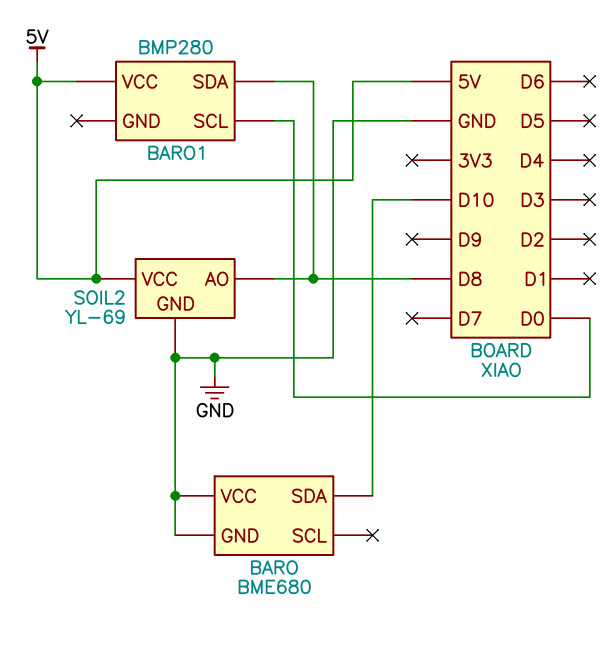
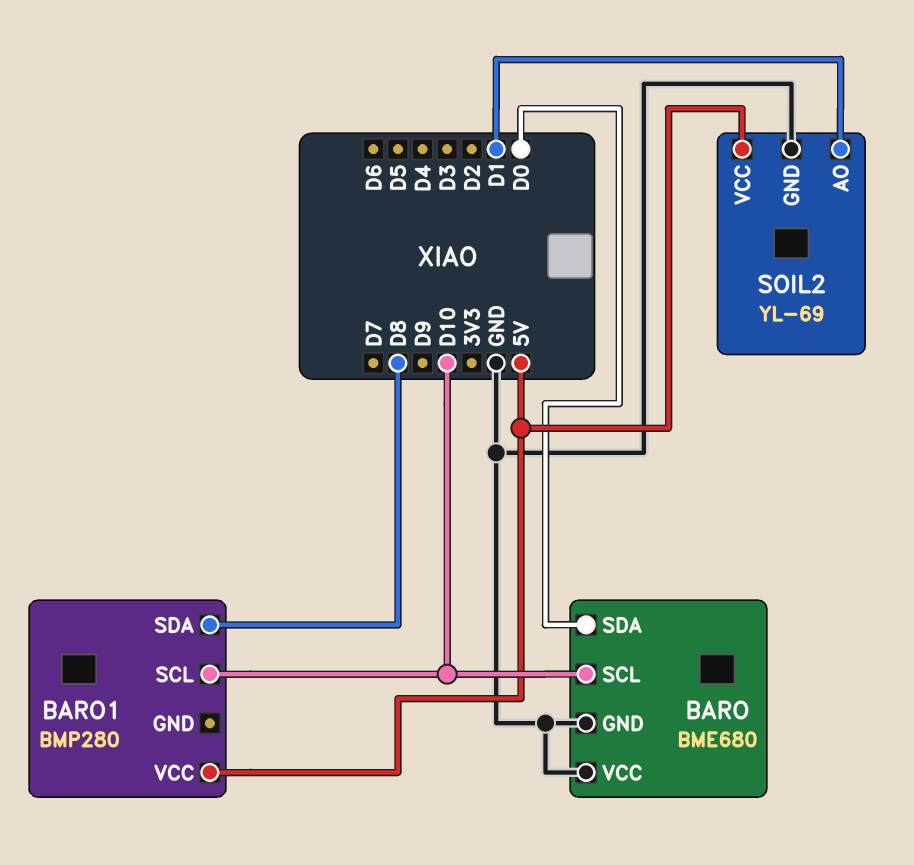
BARO pin SCL: none -> D10
BARO pin SDA: D10 -> D0
BARO1 pin SCL: D0 -> D10
SOIL2 pin AO: D8 -> D1

